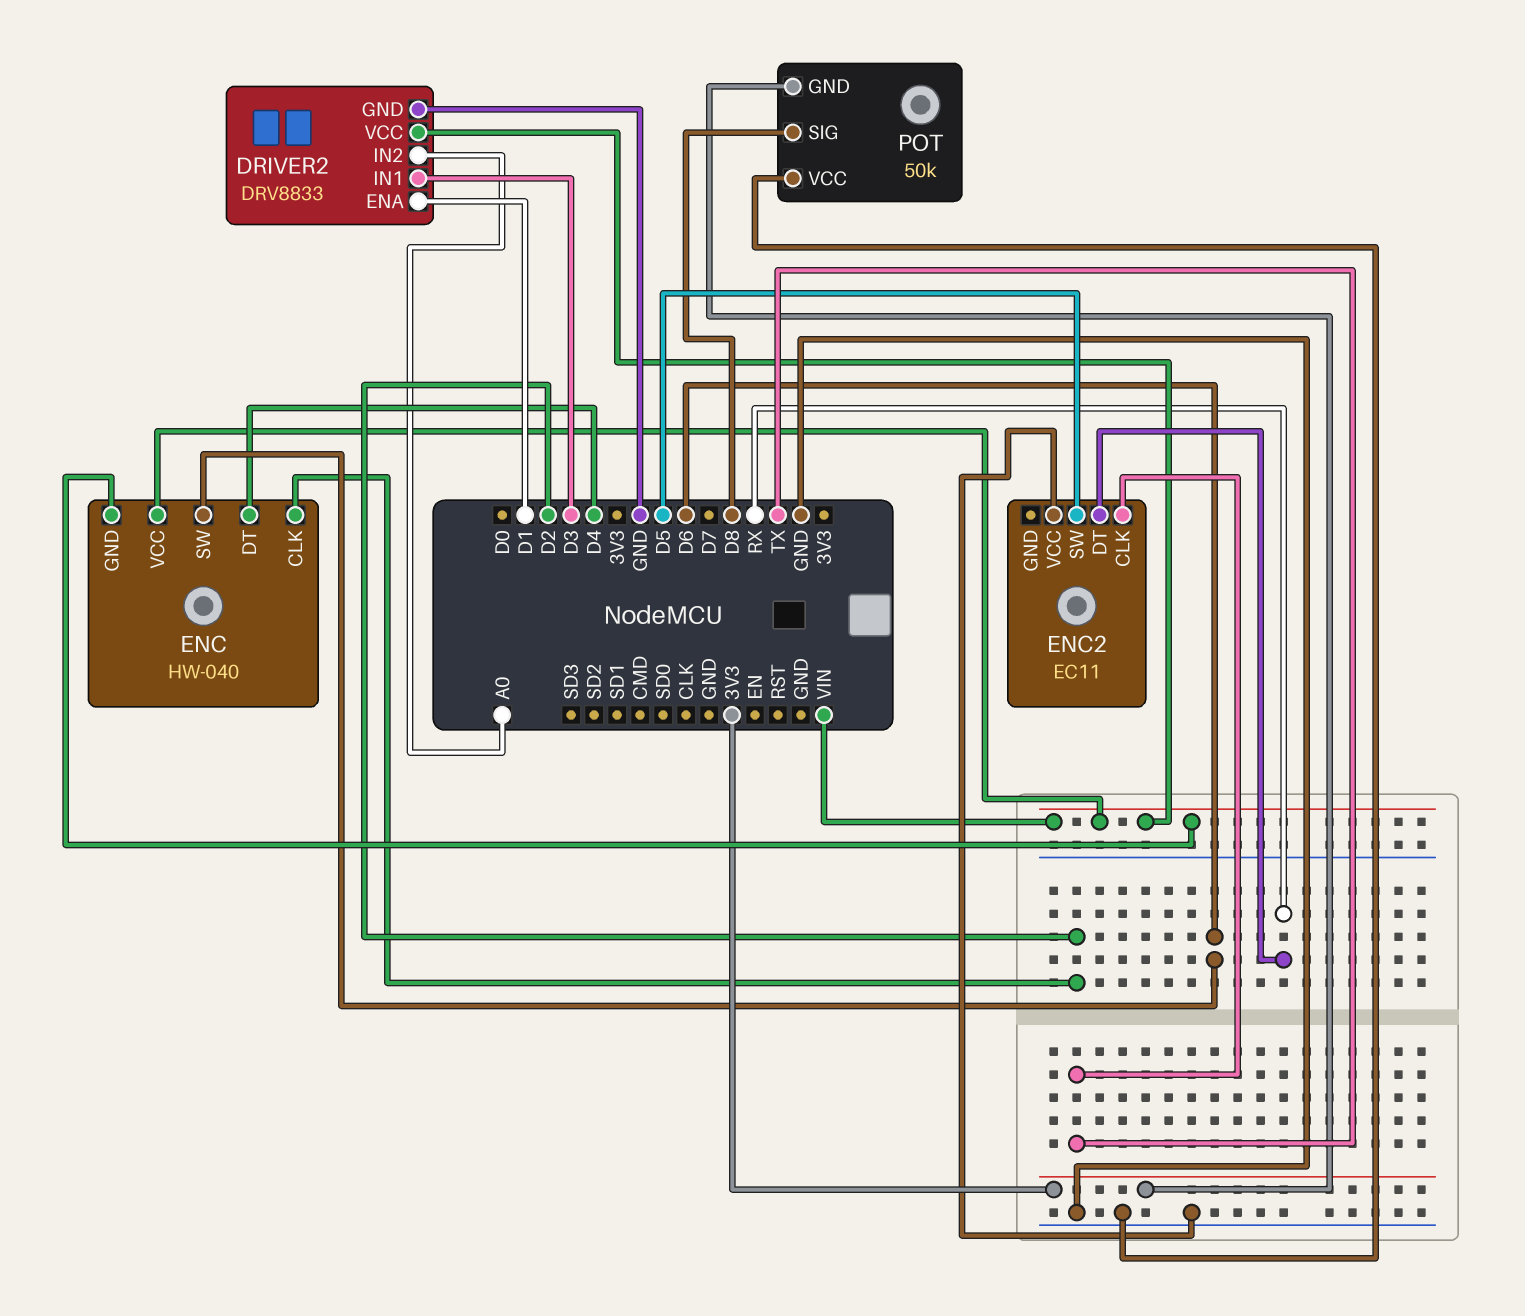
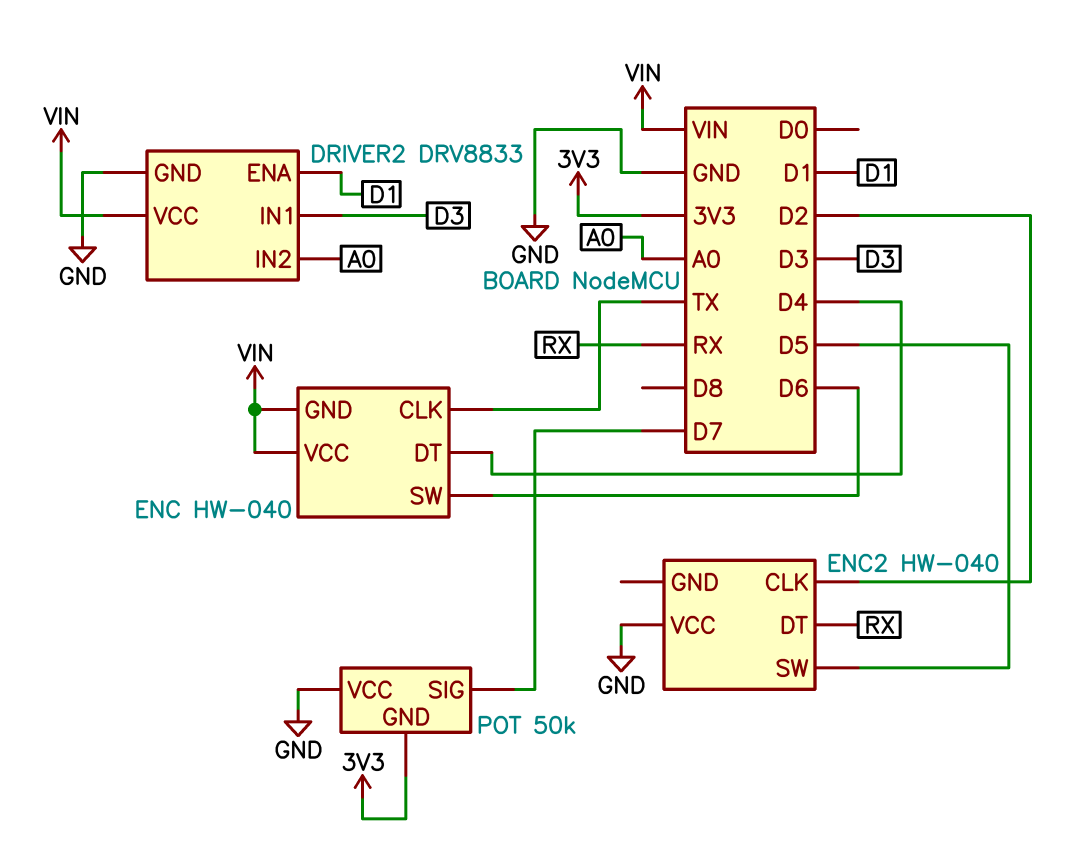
ENC pin CLK: D2 -> TX
ENC2: EC11 -> HW-040
ENC2 pin CLK: TX -> D2
POT pin SIG: D8 -> D7

